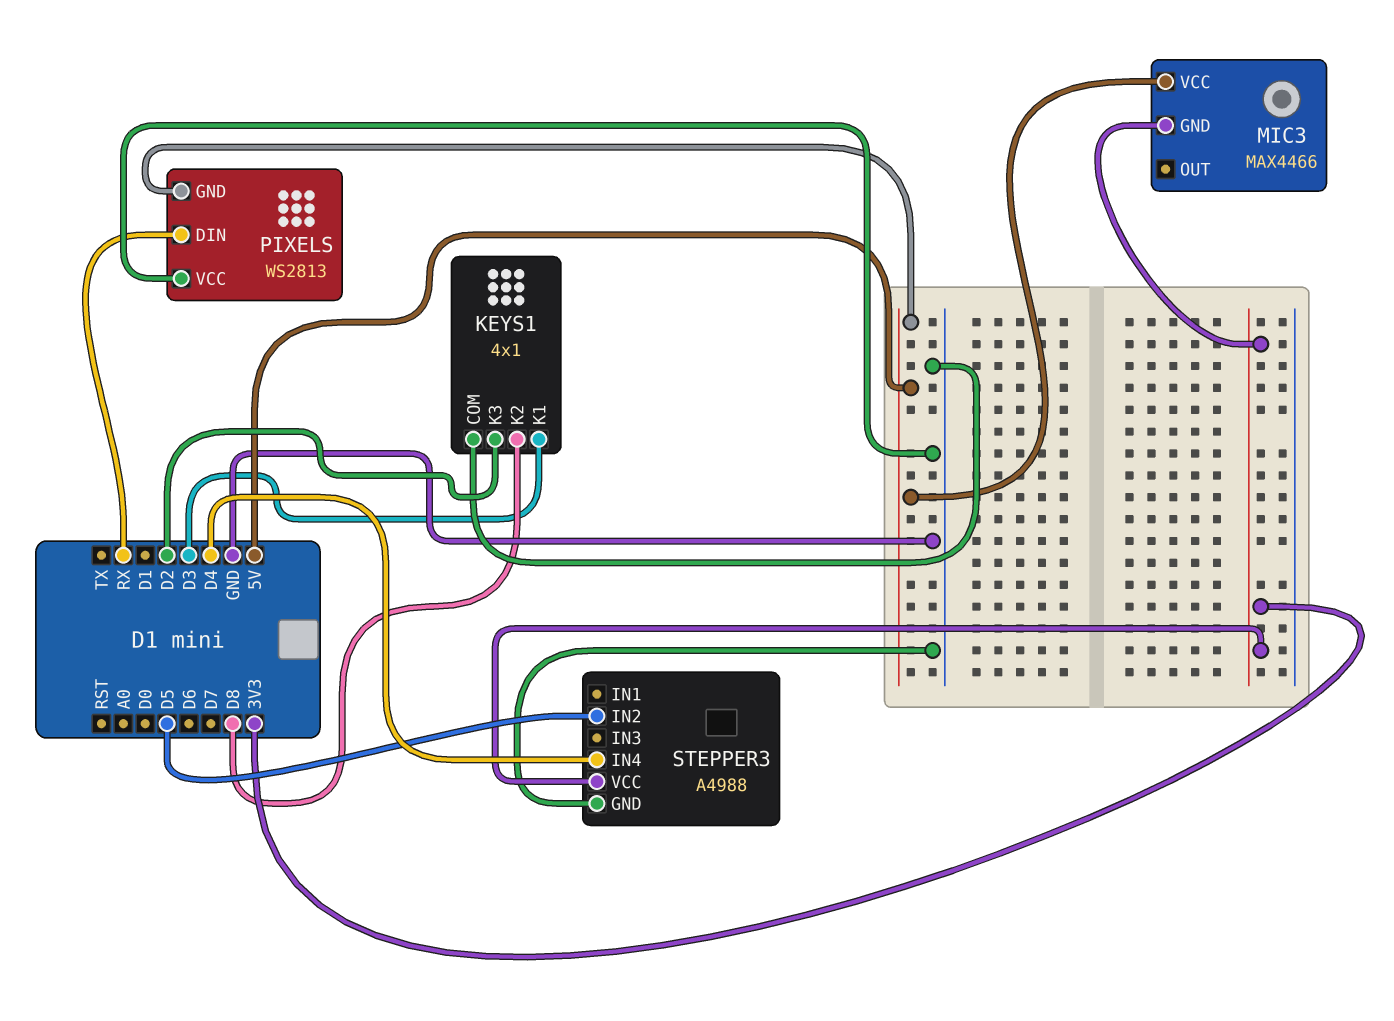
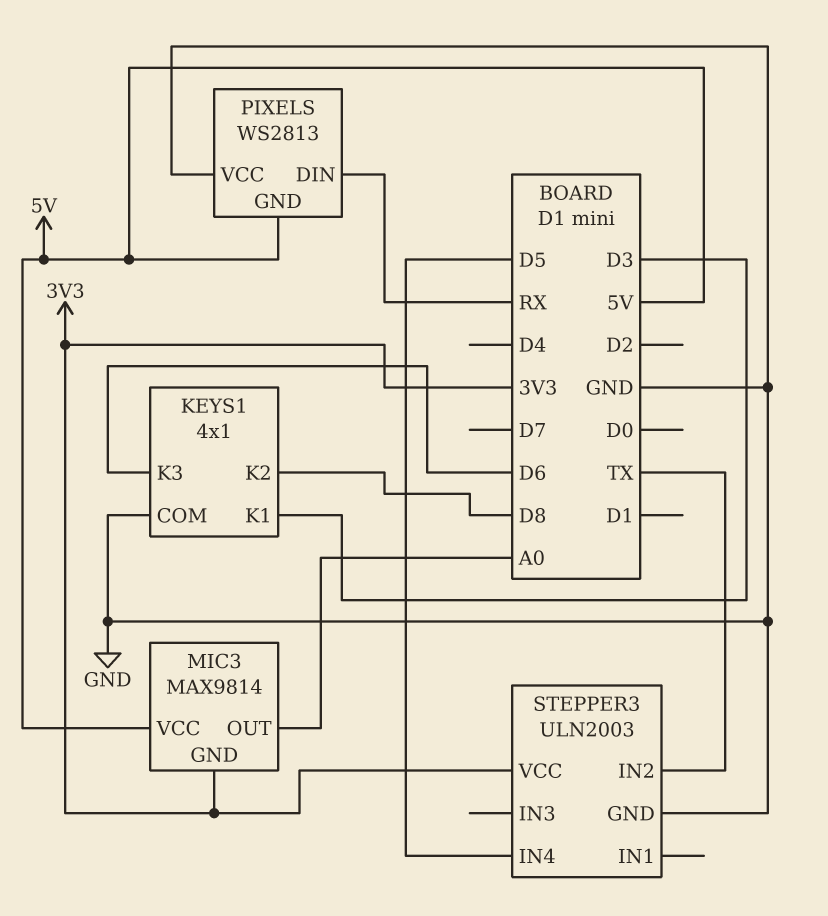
KEYS1 pin K3: D2 -> D6
MIC3: MAX4466 -> MAX9814
MIC3 pin OUT: none -> A0
STEPPER3: A4988 -> ULN2003
STEPPER3 pin IN2: D5 -> TX
STEPPER3 pin IN4: D4 -> D5

